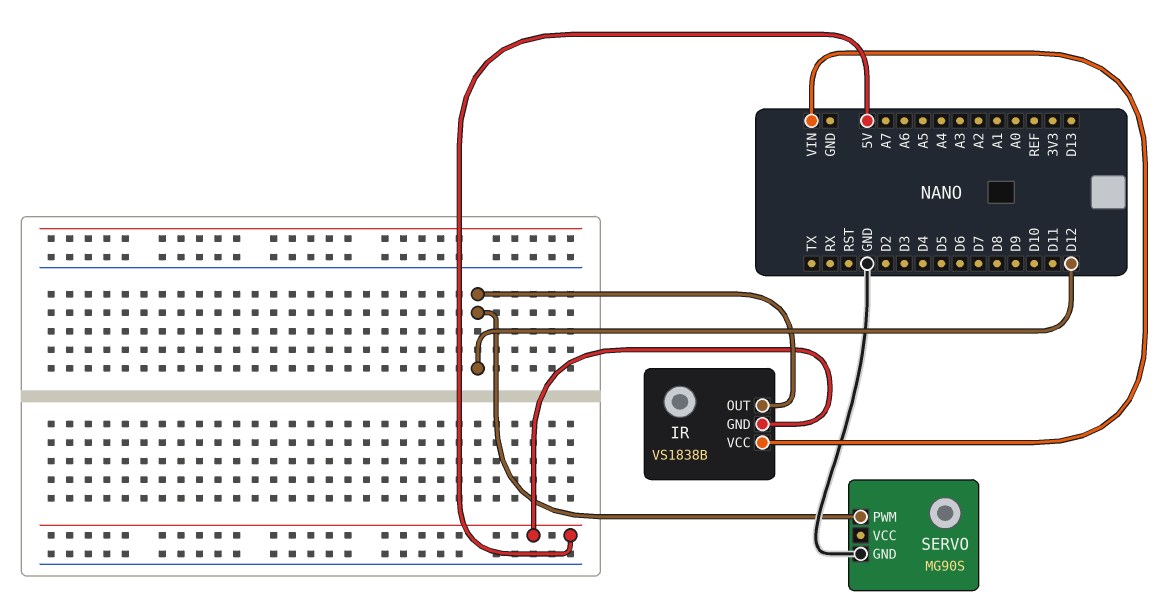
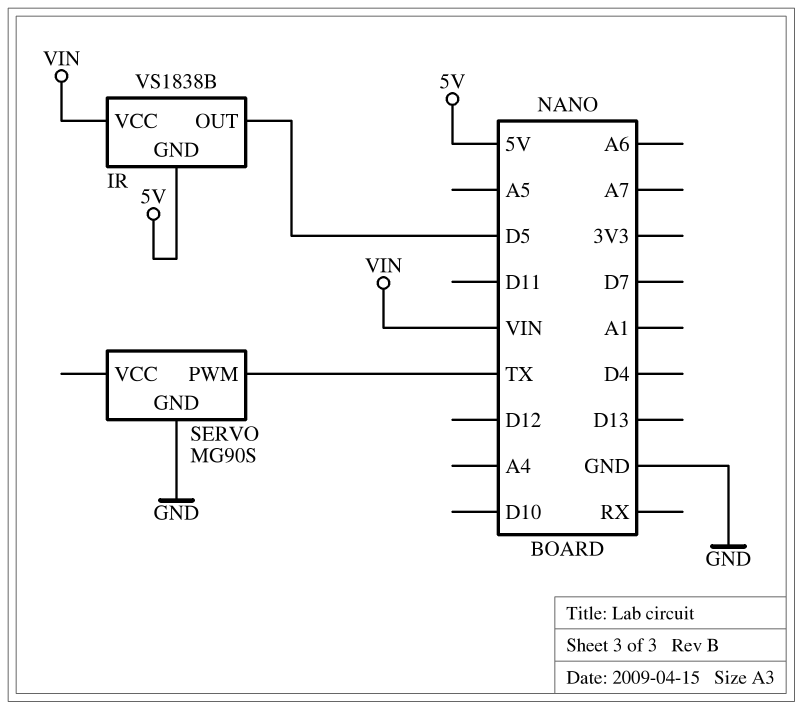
IR pin OUT: D12 -> D5
SERVO pin PWM: D12 -> TX

